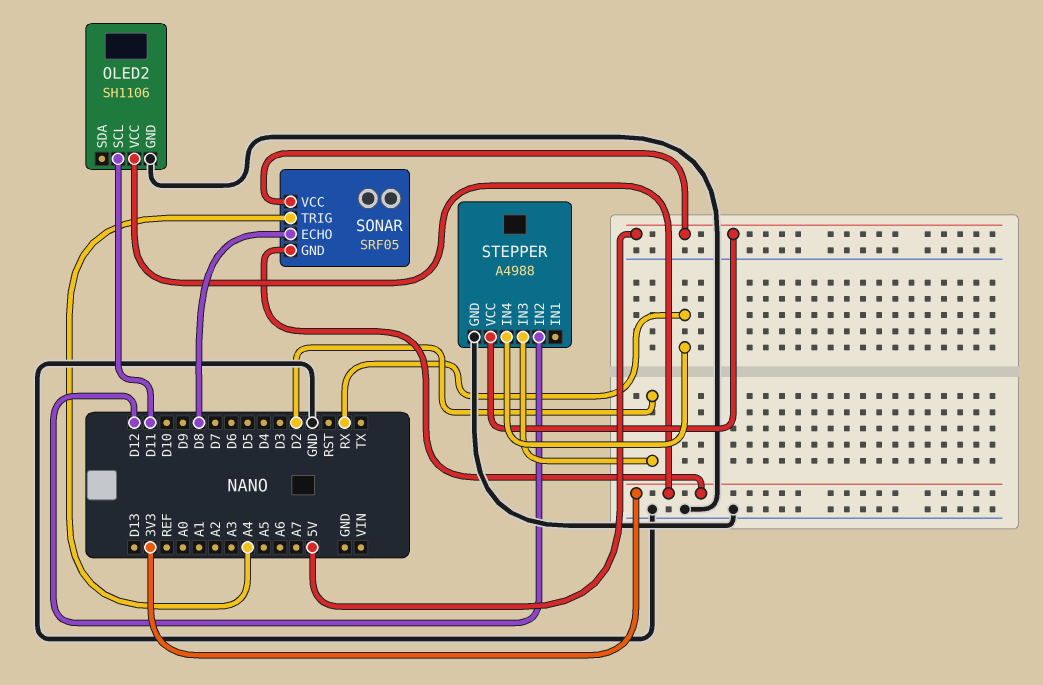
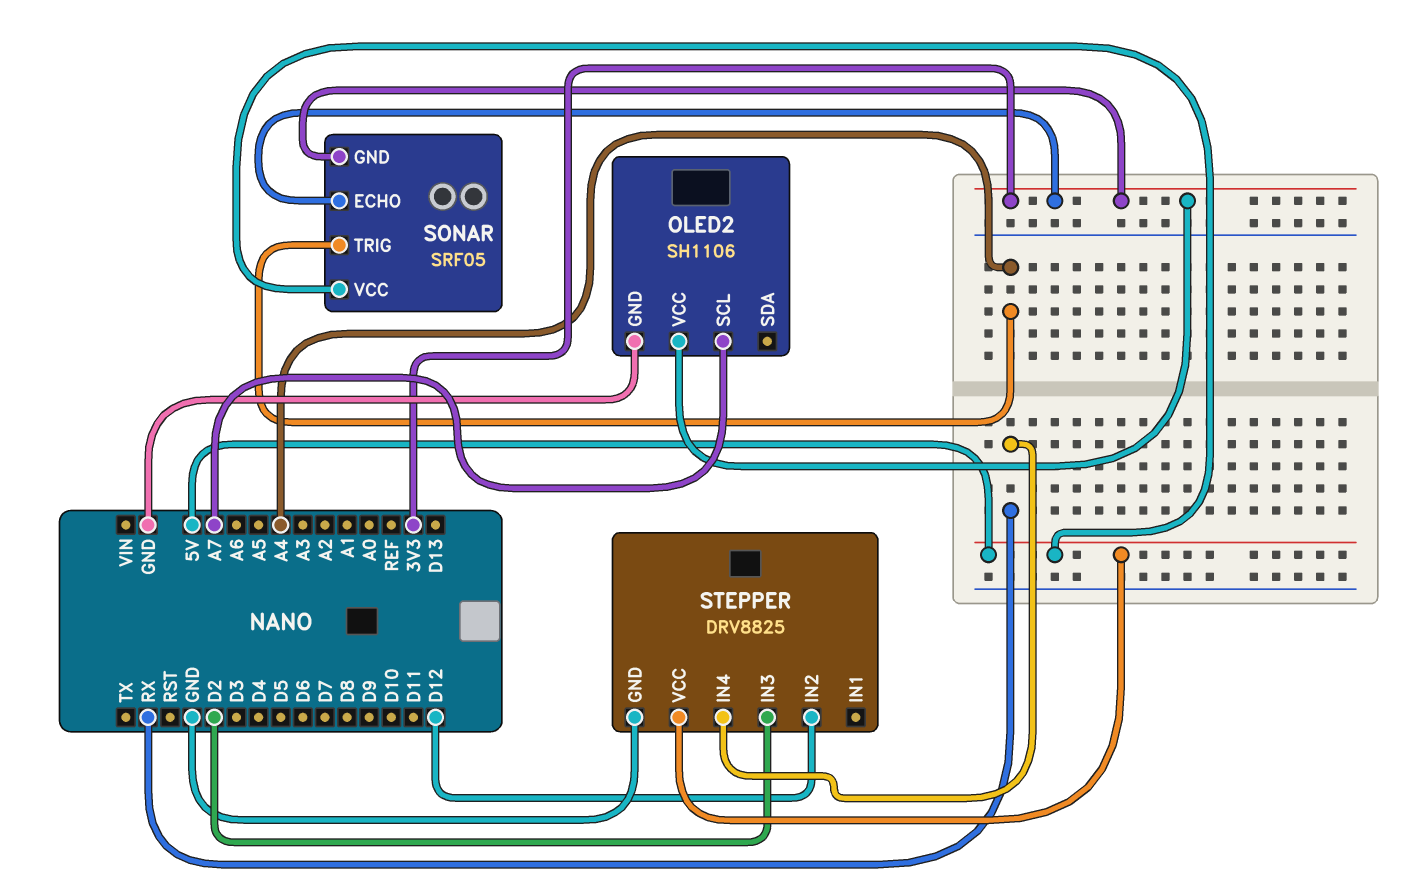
OLED2 pin SCL: D11 -> A7
SONAR pin ECHO: D8 -> 3V3
STEPPER: A4988 -> DRV8825

